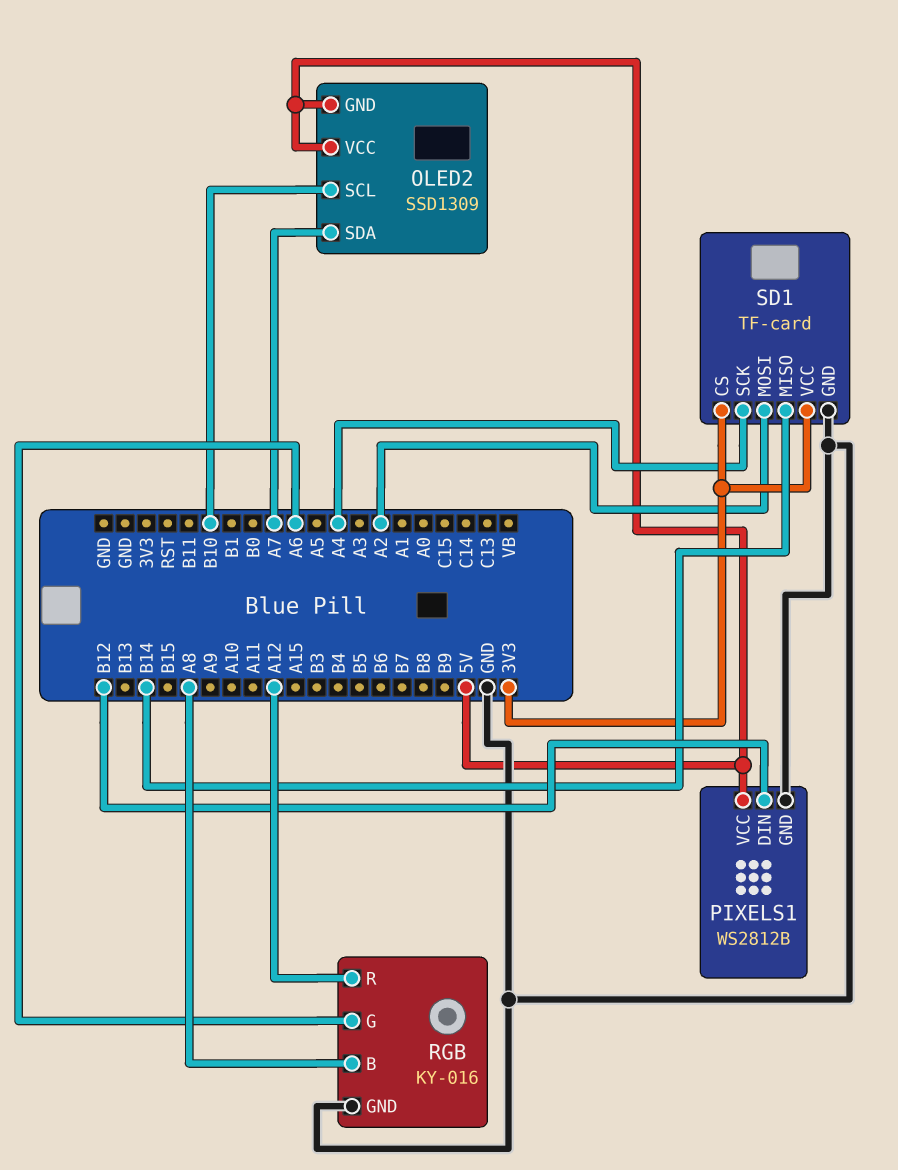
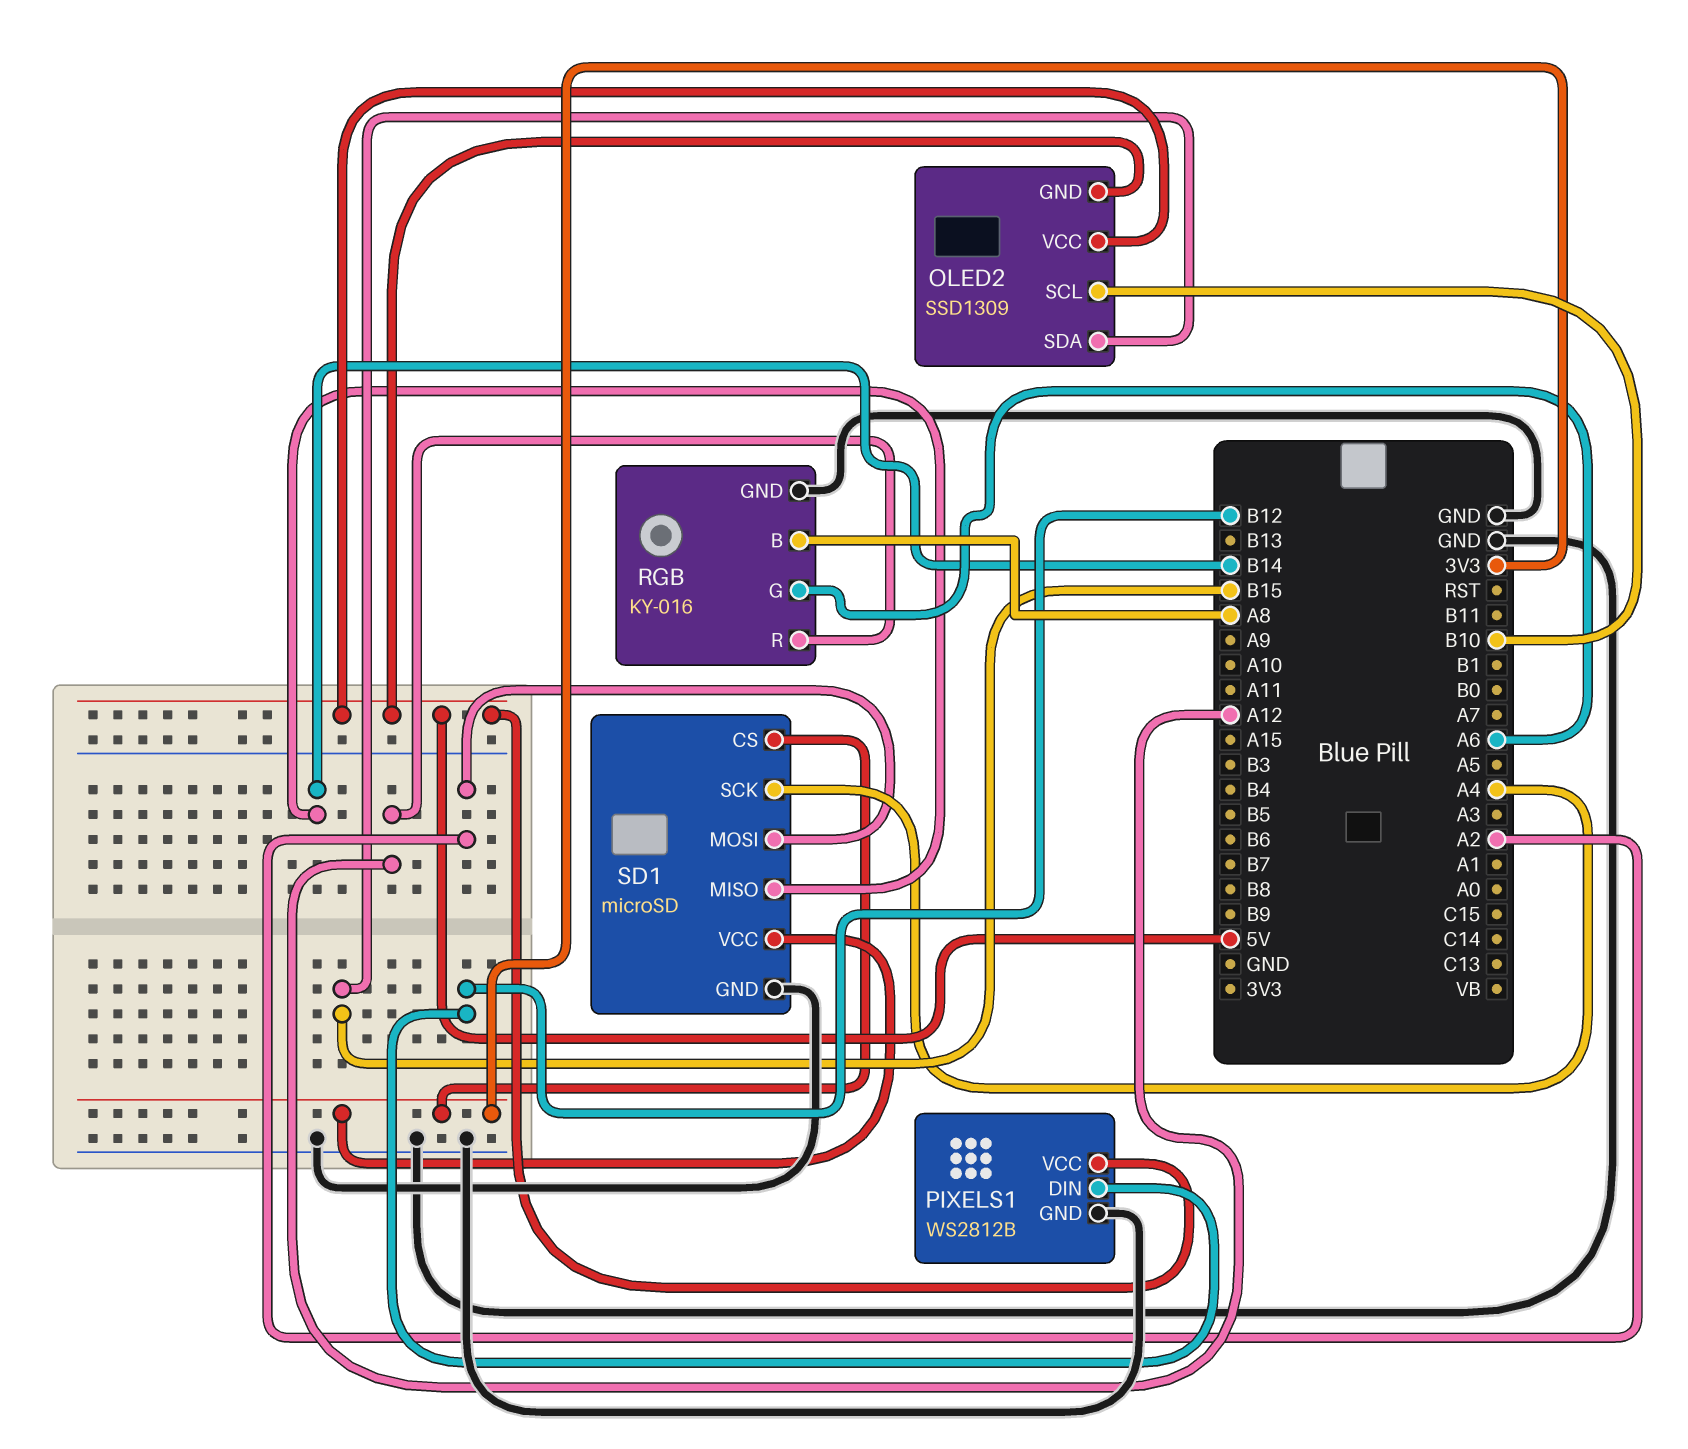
OLED2 pin SDA: A7 -> B15
SD1: TF-card -> microSD

